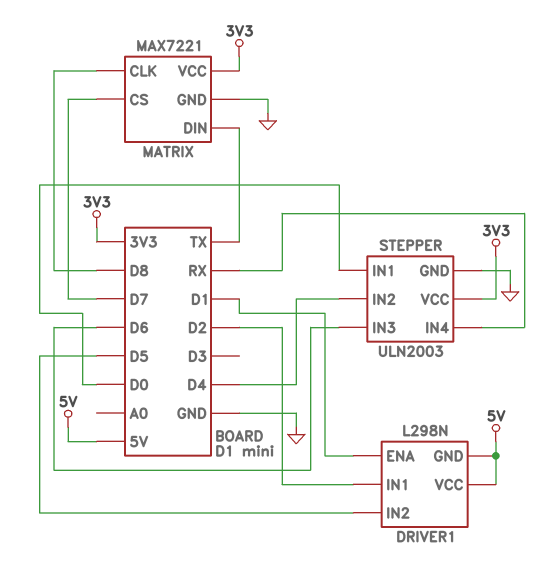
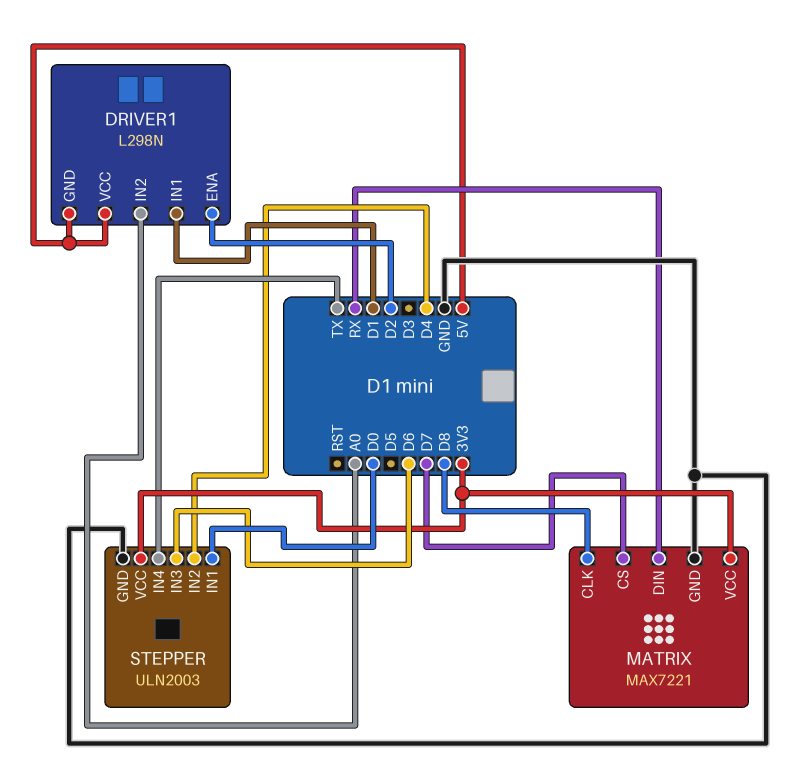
DRIVER1 pin ENA: D1 -> D2
DRIVER1 pin IN1: D2 -> D1
DRIVER1 pin IN2: D5 -> A0
MATRIX pin DIN: TX -> RX
STEPPER pin IN4: RX -> TX

